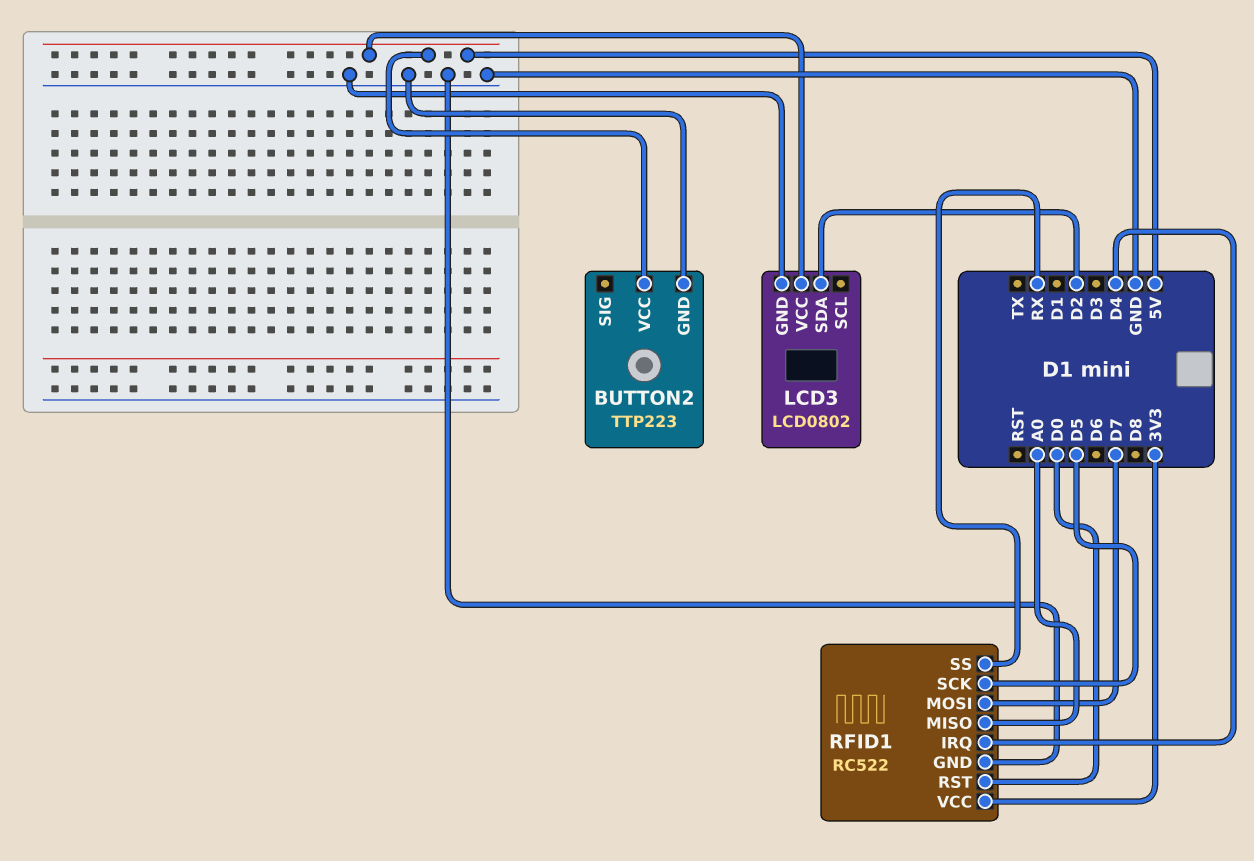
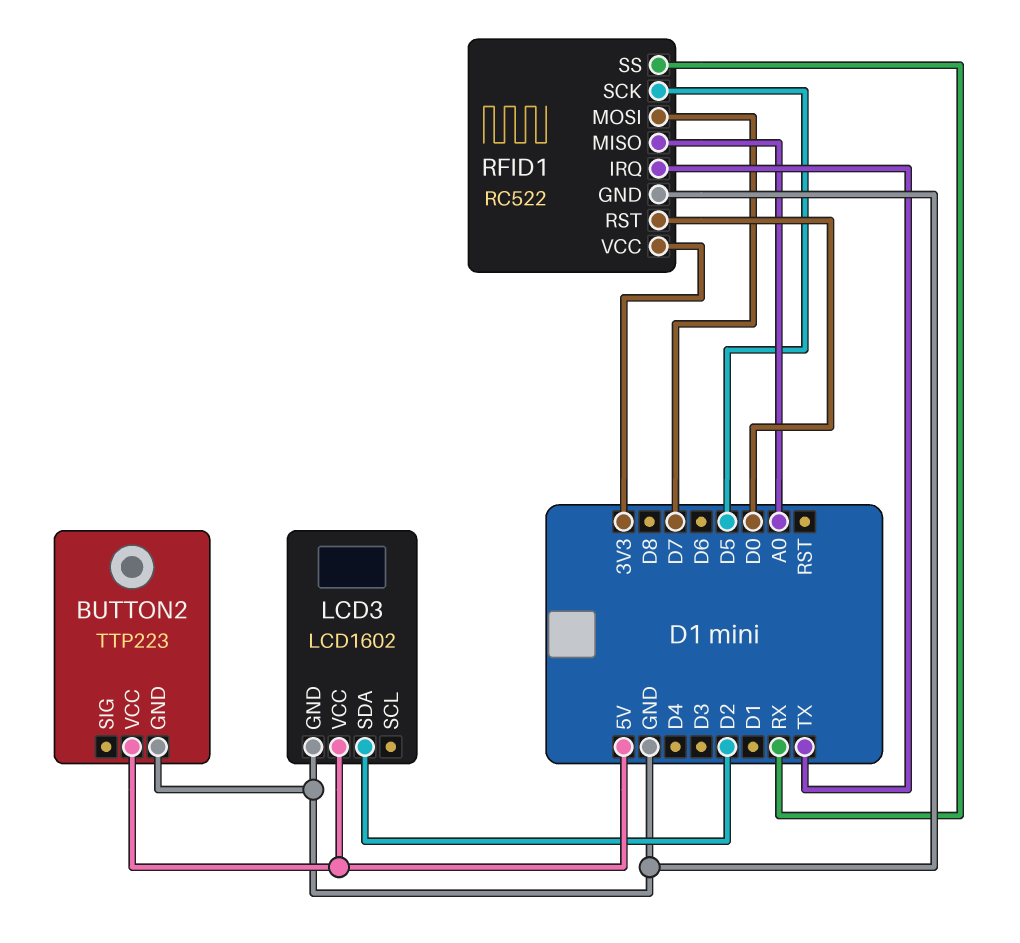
LCD3: LCD0802 -> LCD1602
RFID1 pin IRQ: D4 -> TX

